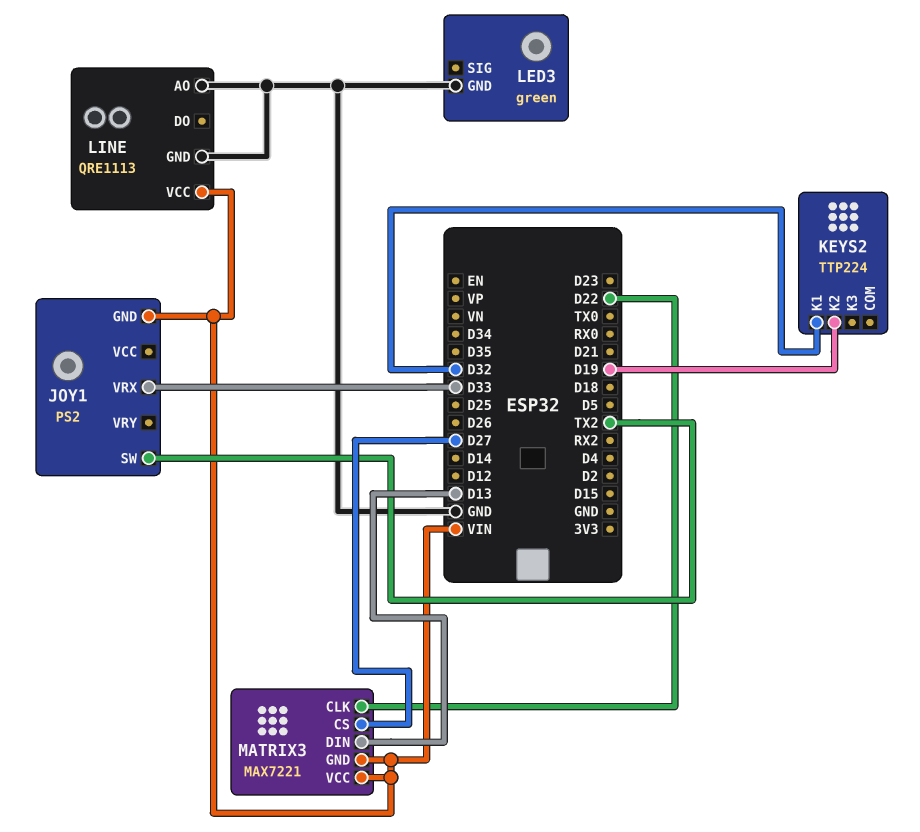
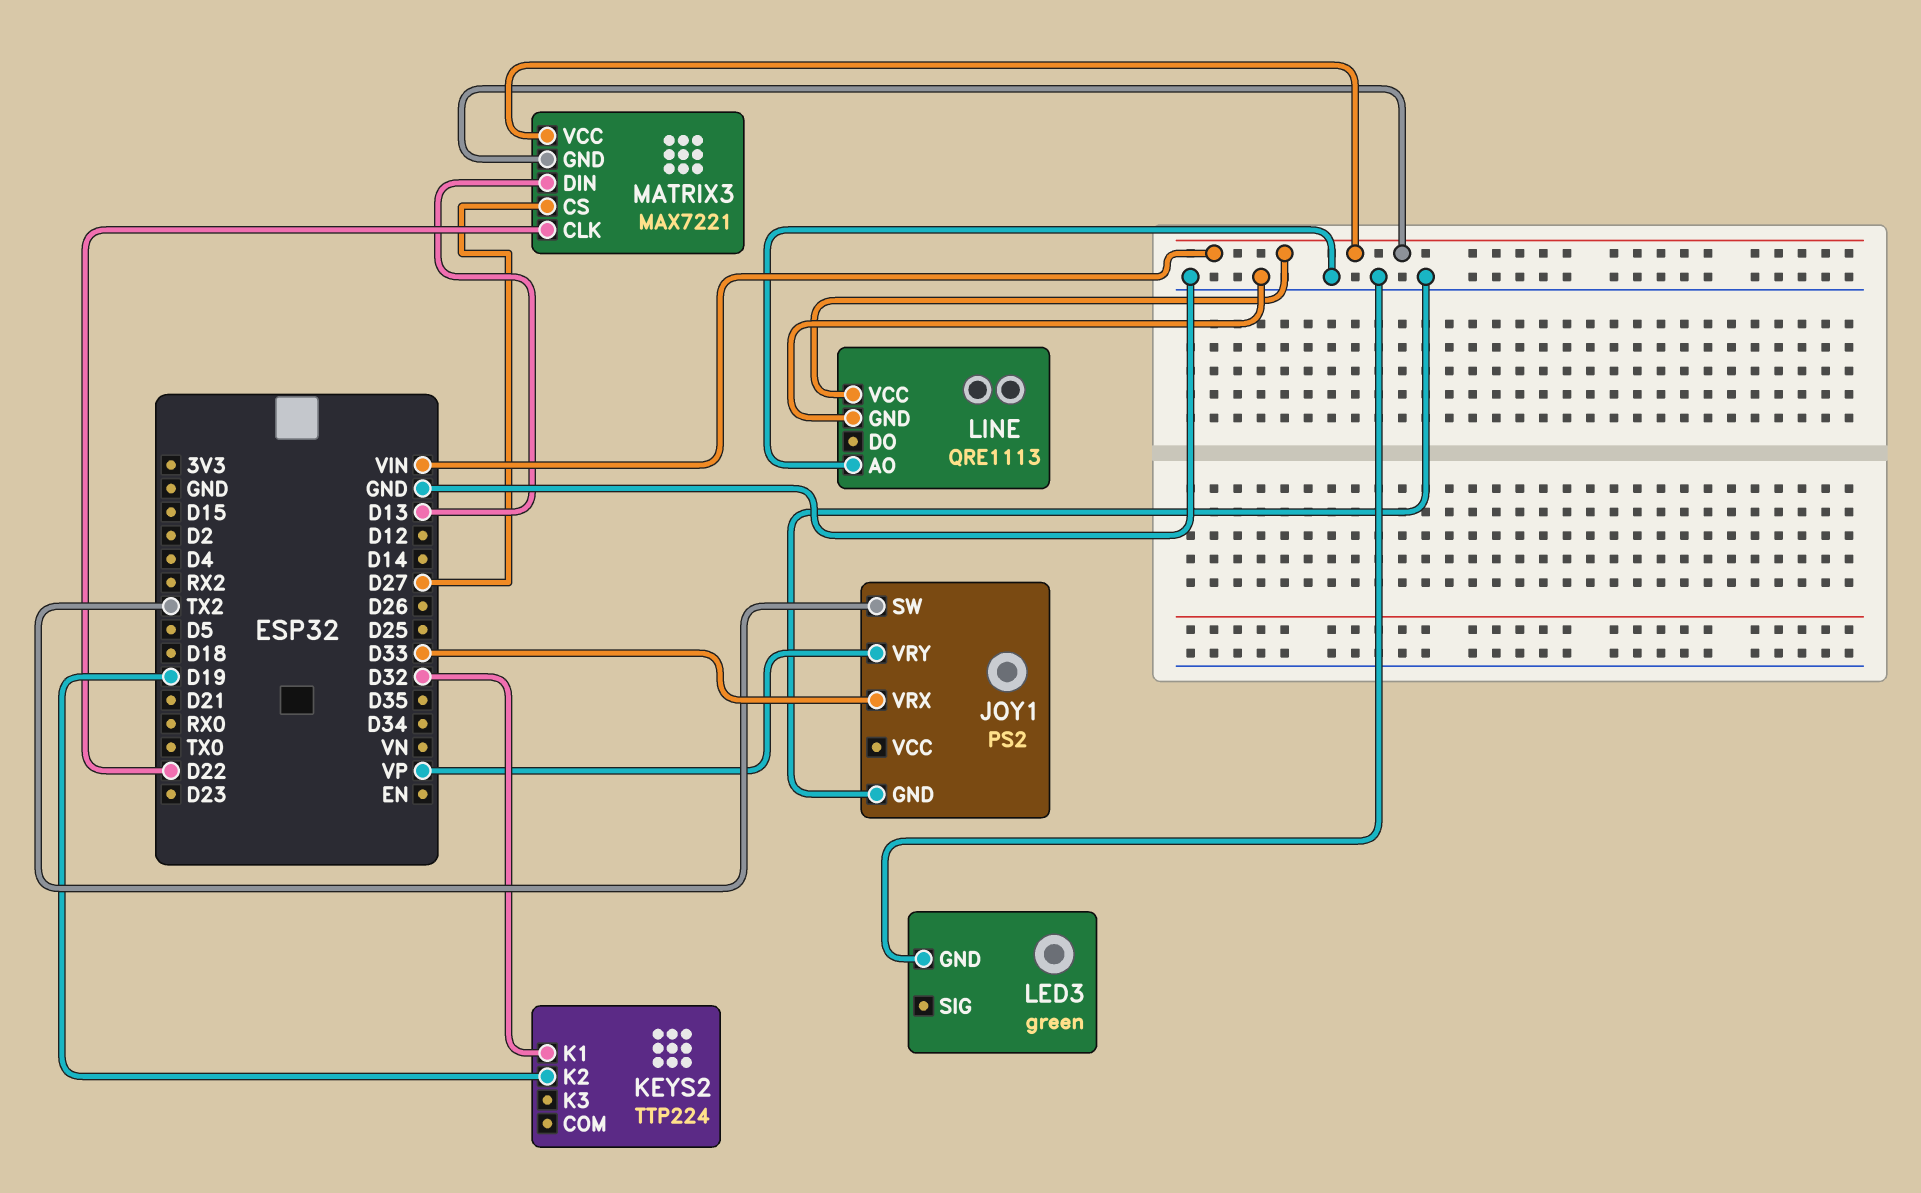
JOY1 pin GND: VIN -> GND
JOY1 pin VRY: none -> VP

